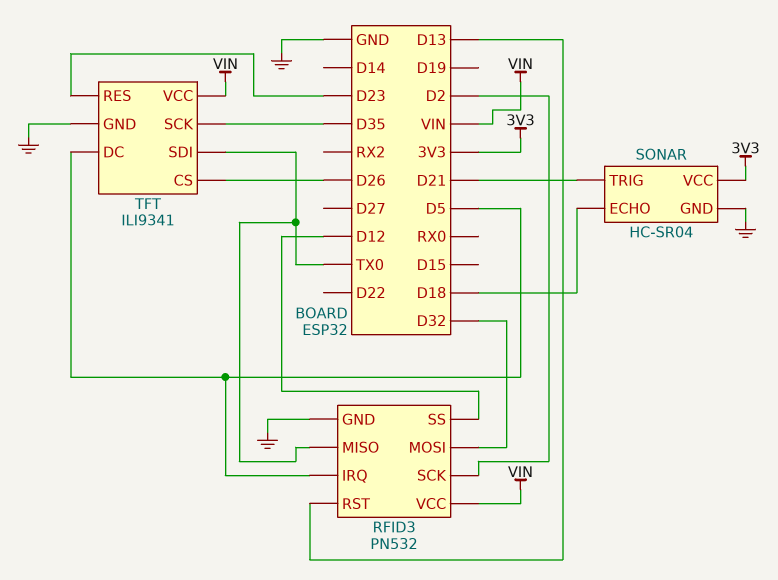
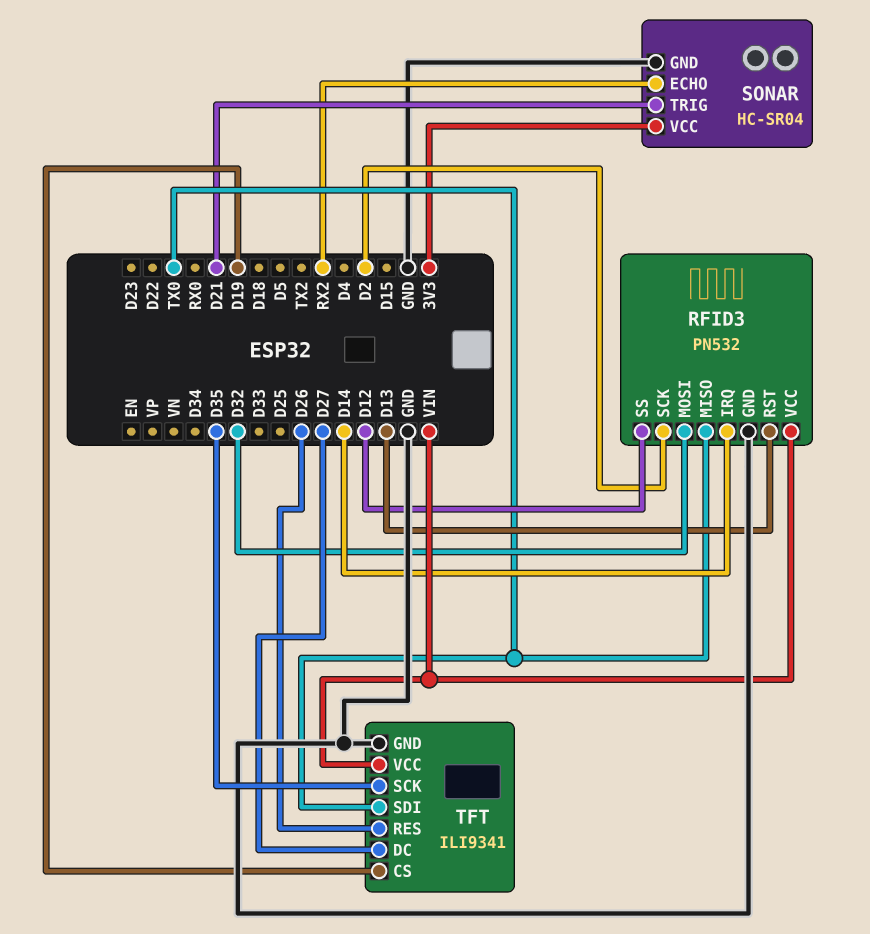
RFID3 pin IRQ: D5 -> D14
SONAR pin ECHO: D18 -> RX2
TFT pin CS: D26 -> D19
TFT pin DC: D5 -> D27
TFT pin RES: D23 -> D26

